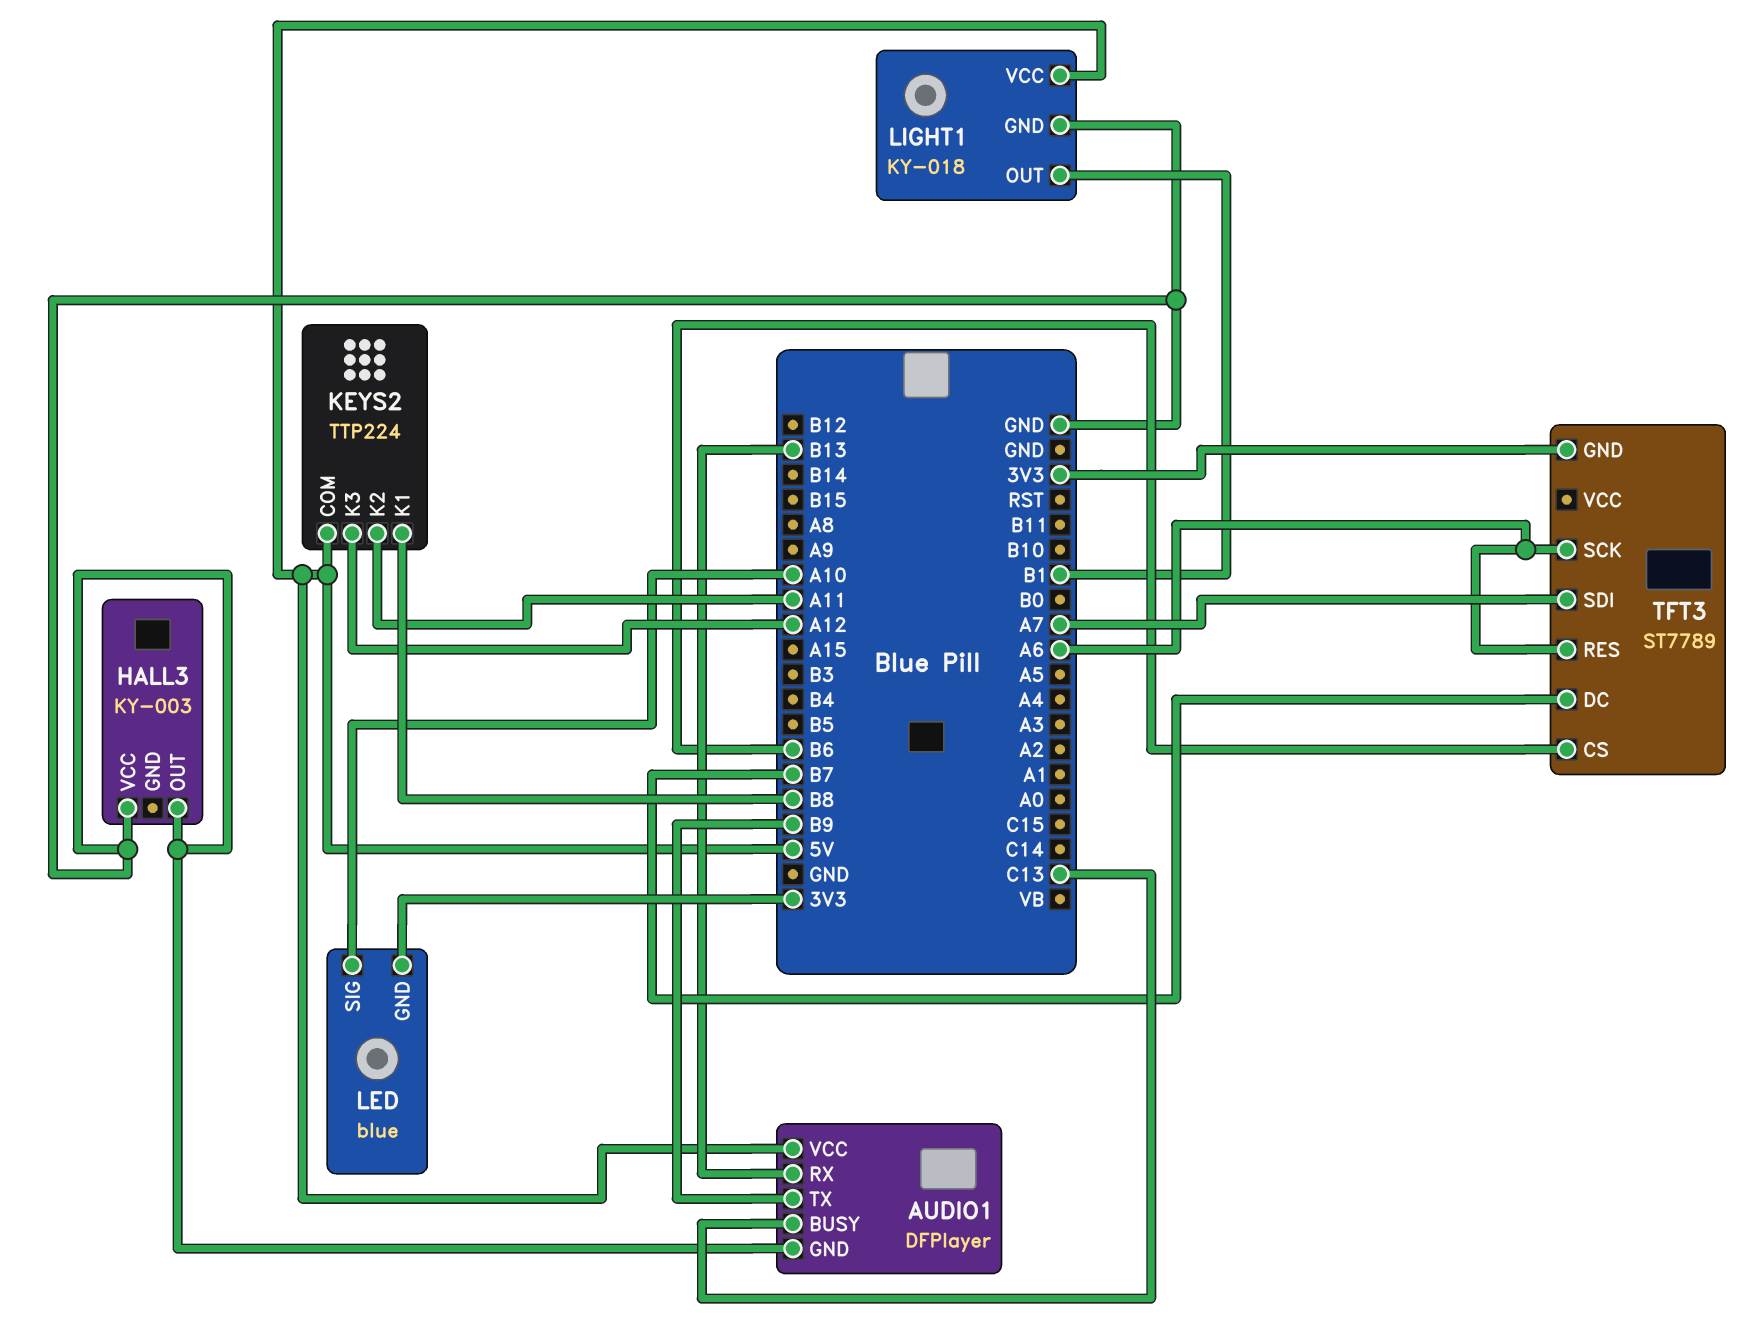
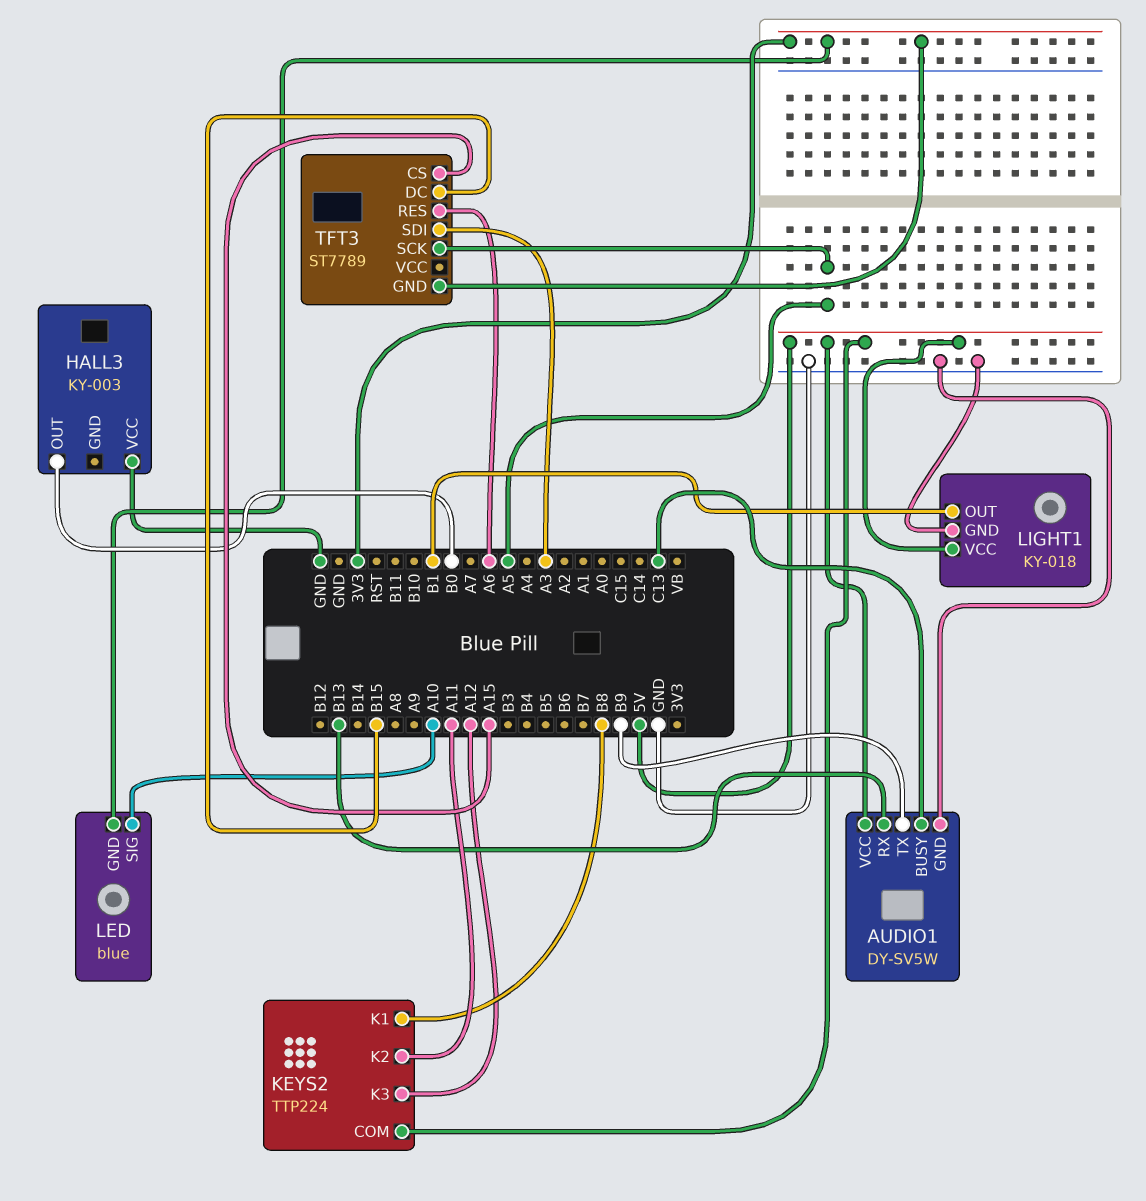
AUDIO1: DFPlayer -> DY-SV5W
HALL3 pin OUT: GND -> B0
TFT3 pin CS: B6 -> A15
TFT3 pin DC: B7 -> B15
TFT3 pin SCK: A6 -> A5
TFT3 pin SDI: A7 -> A3

